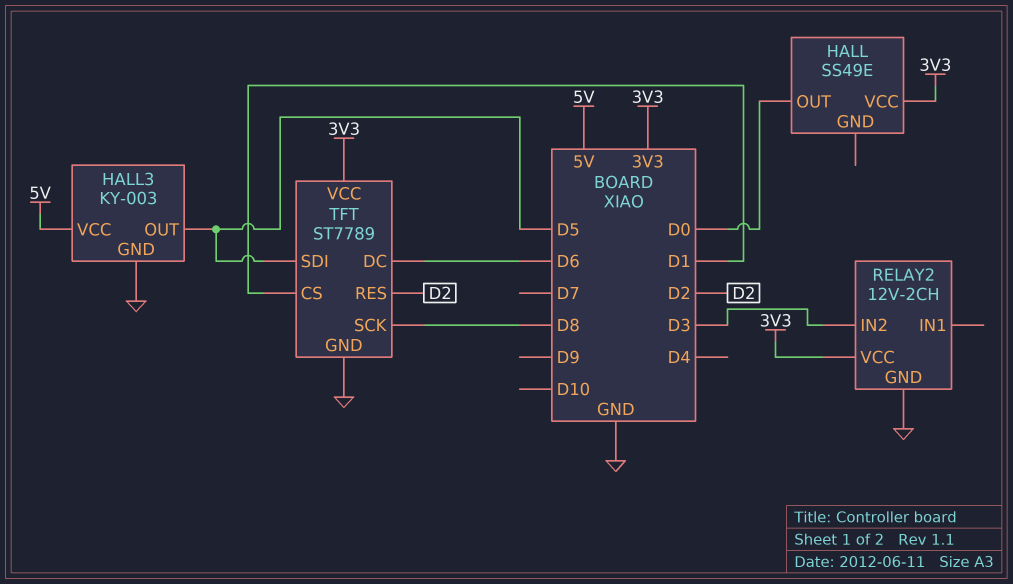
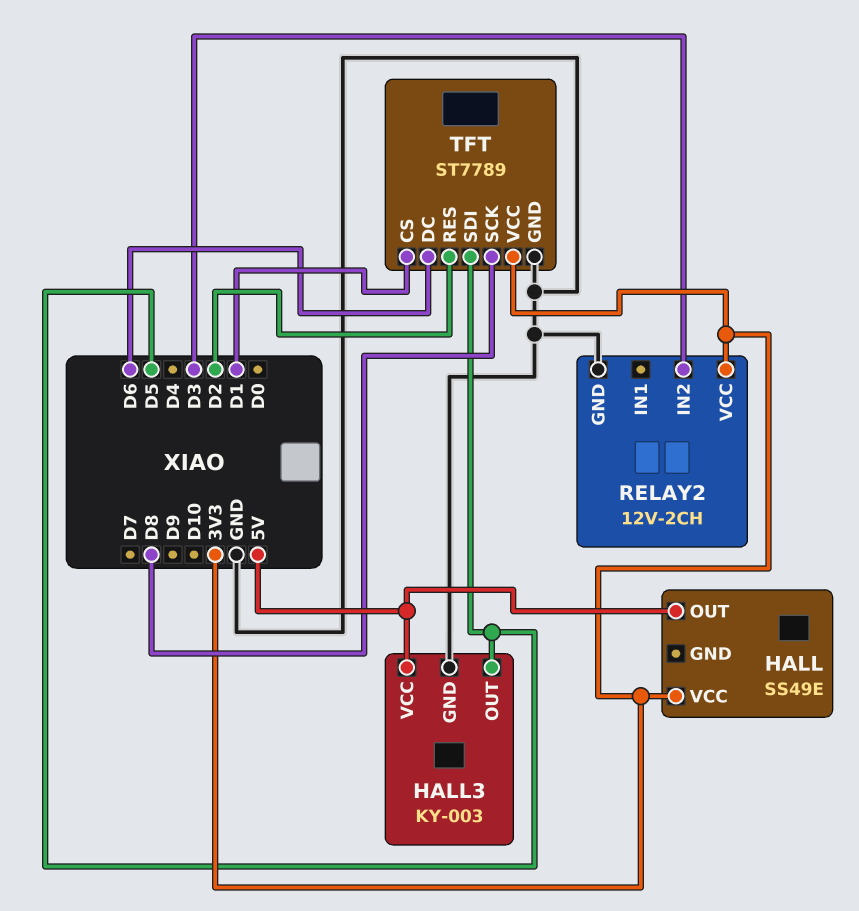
HALL pin OUT: D0 -> 5V

